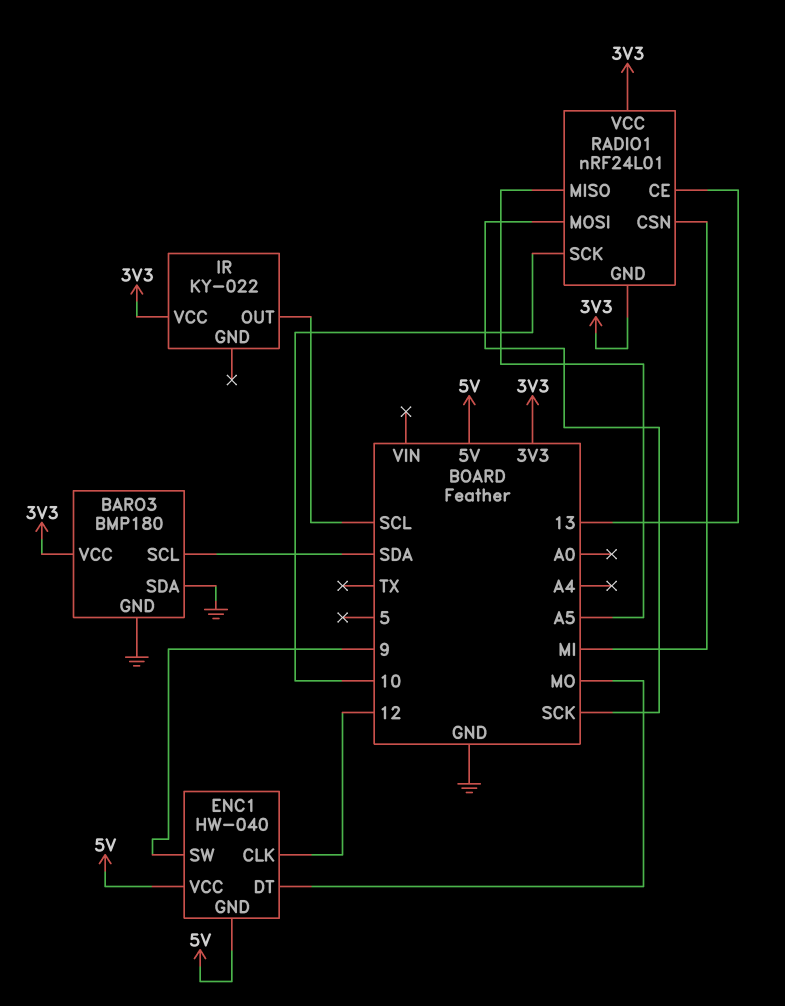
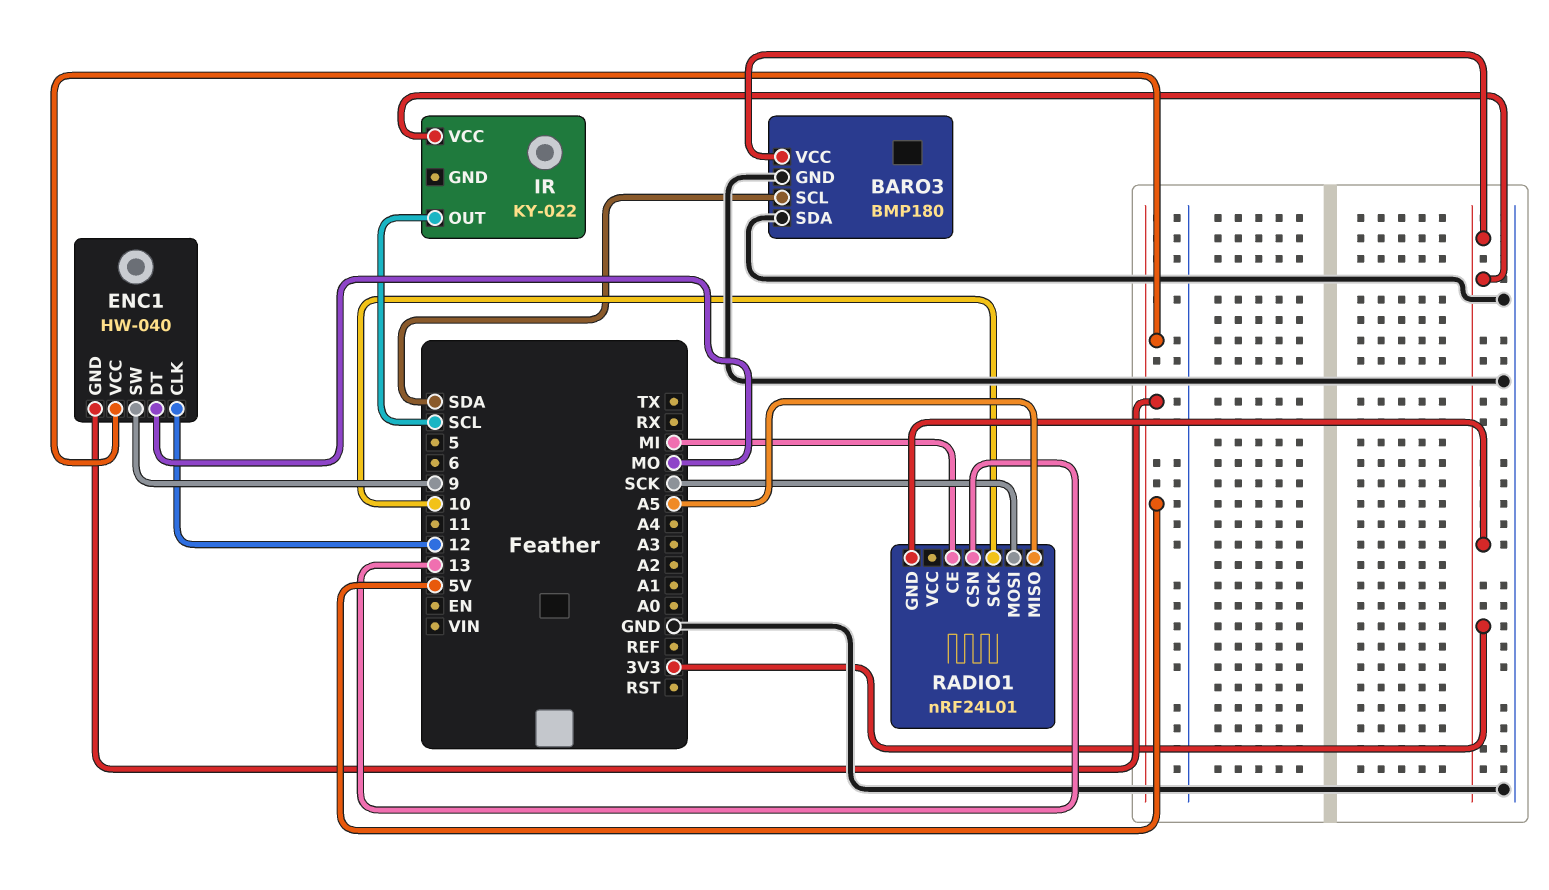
RADIO1 pin CE: 13 -> MI
RADIO1 pin CSN: MI -> 13
RADIO1 pin VCC: 3V3 -> none

